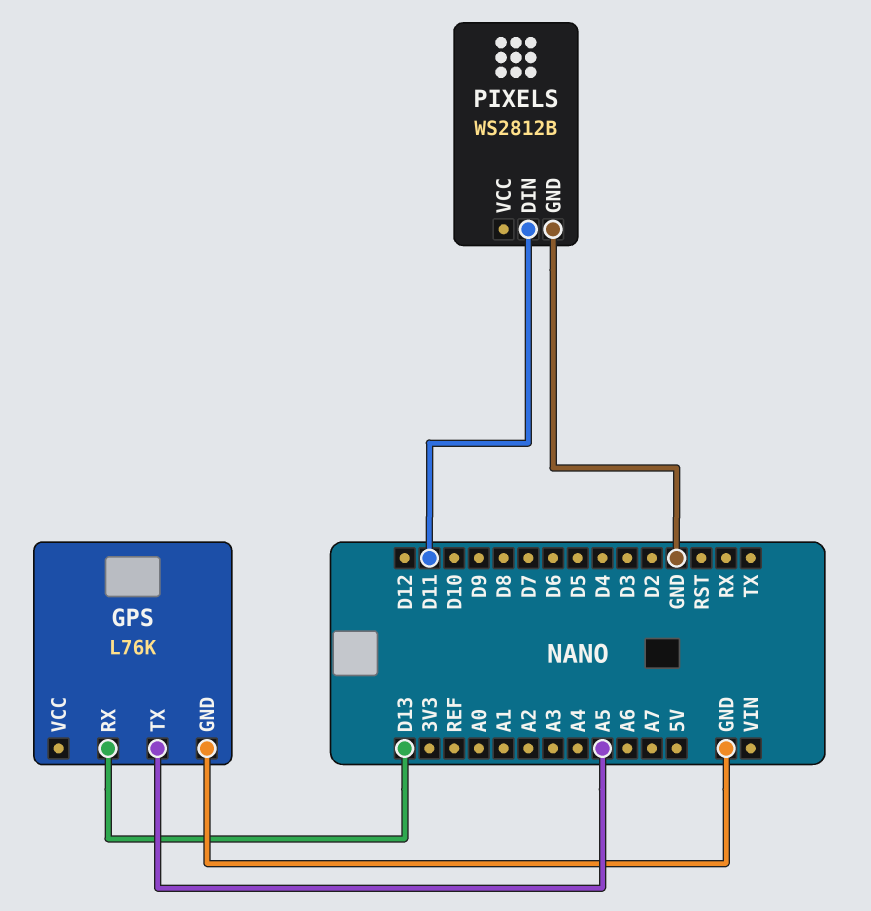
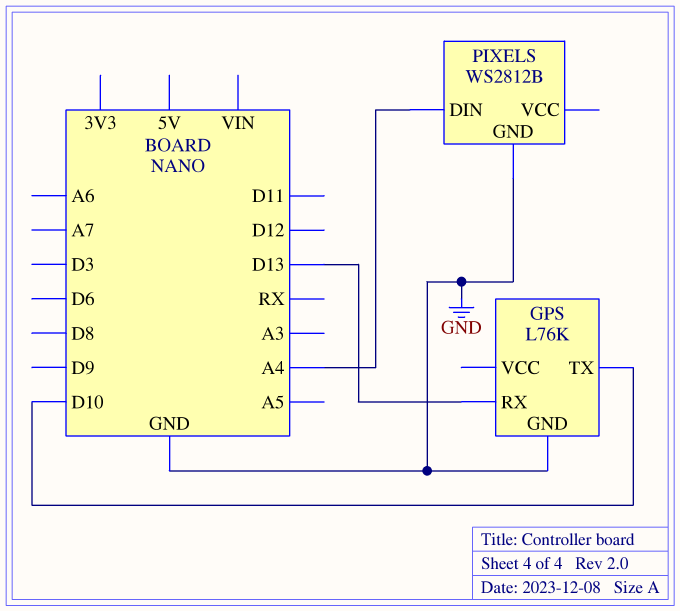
GPS pin TX: A5 -> D10
PIXELS pin DIN: D11 -> A4

